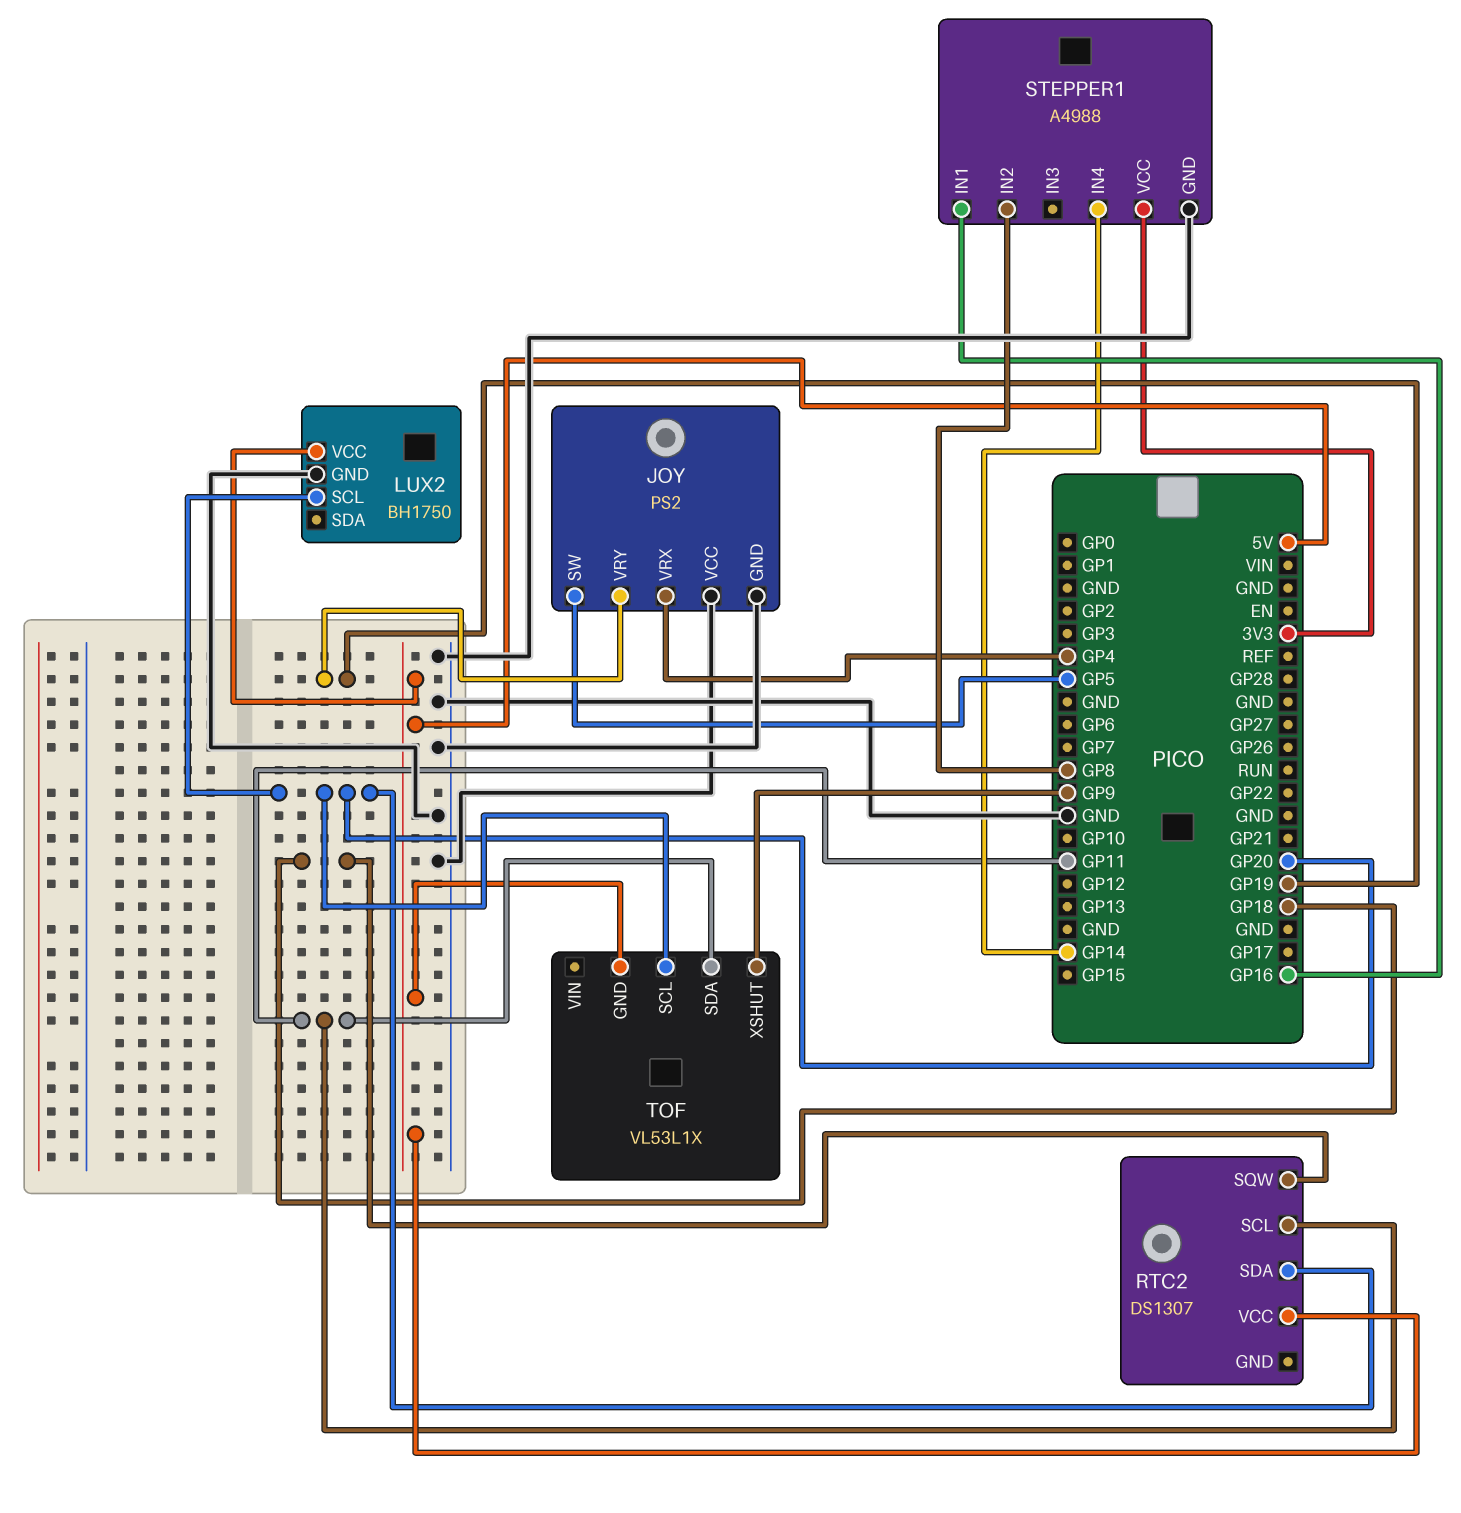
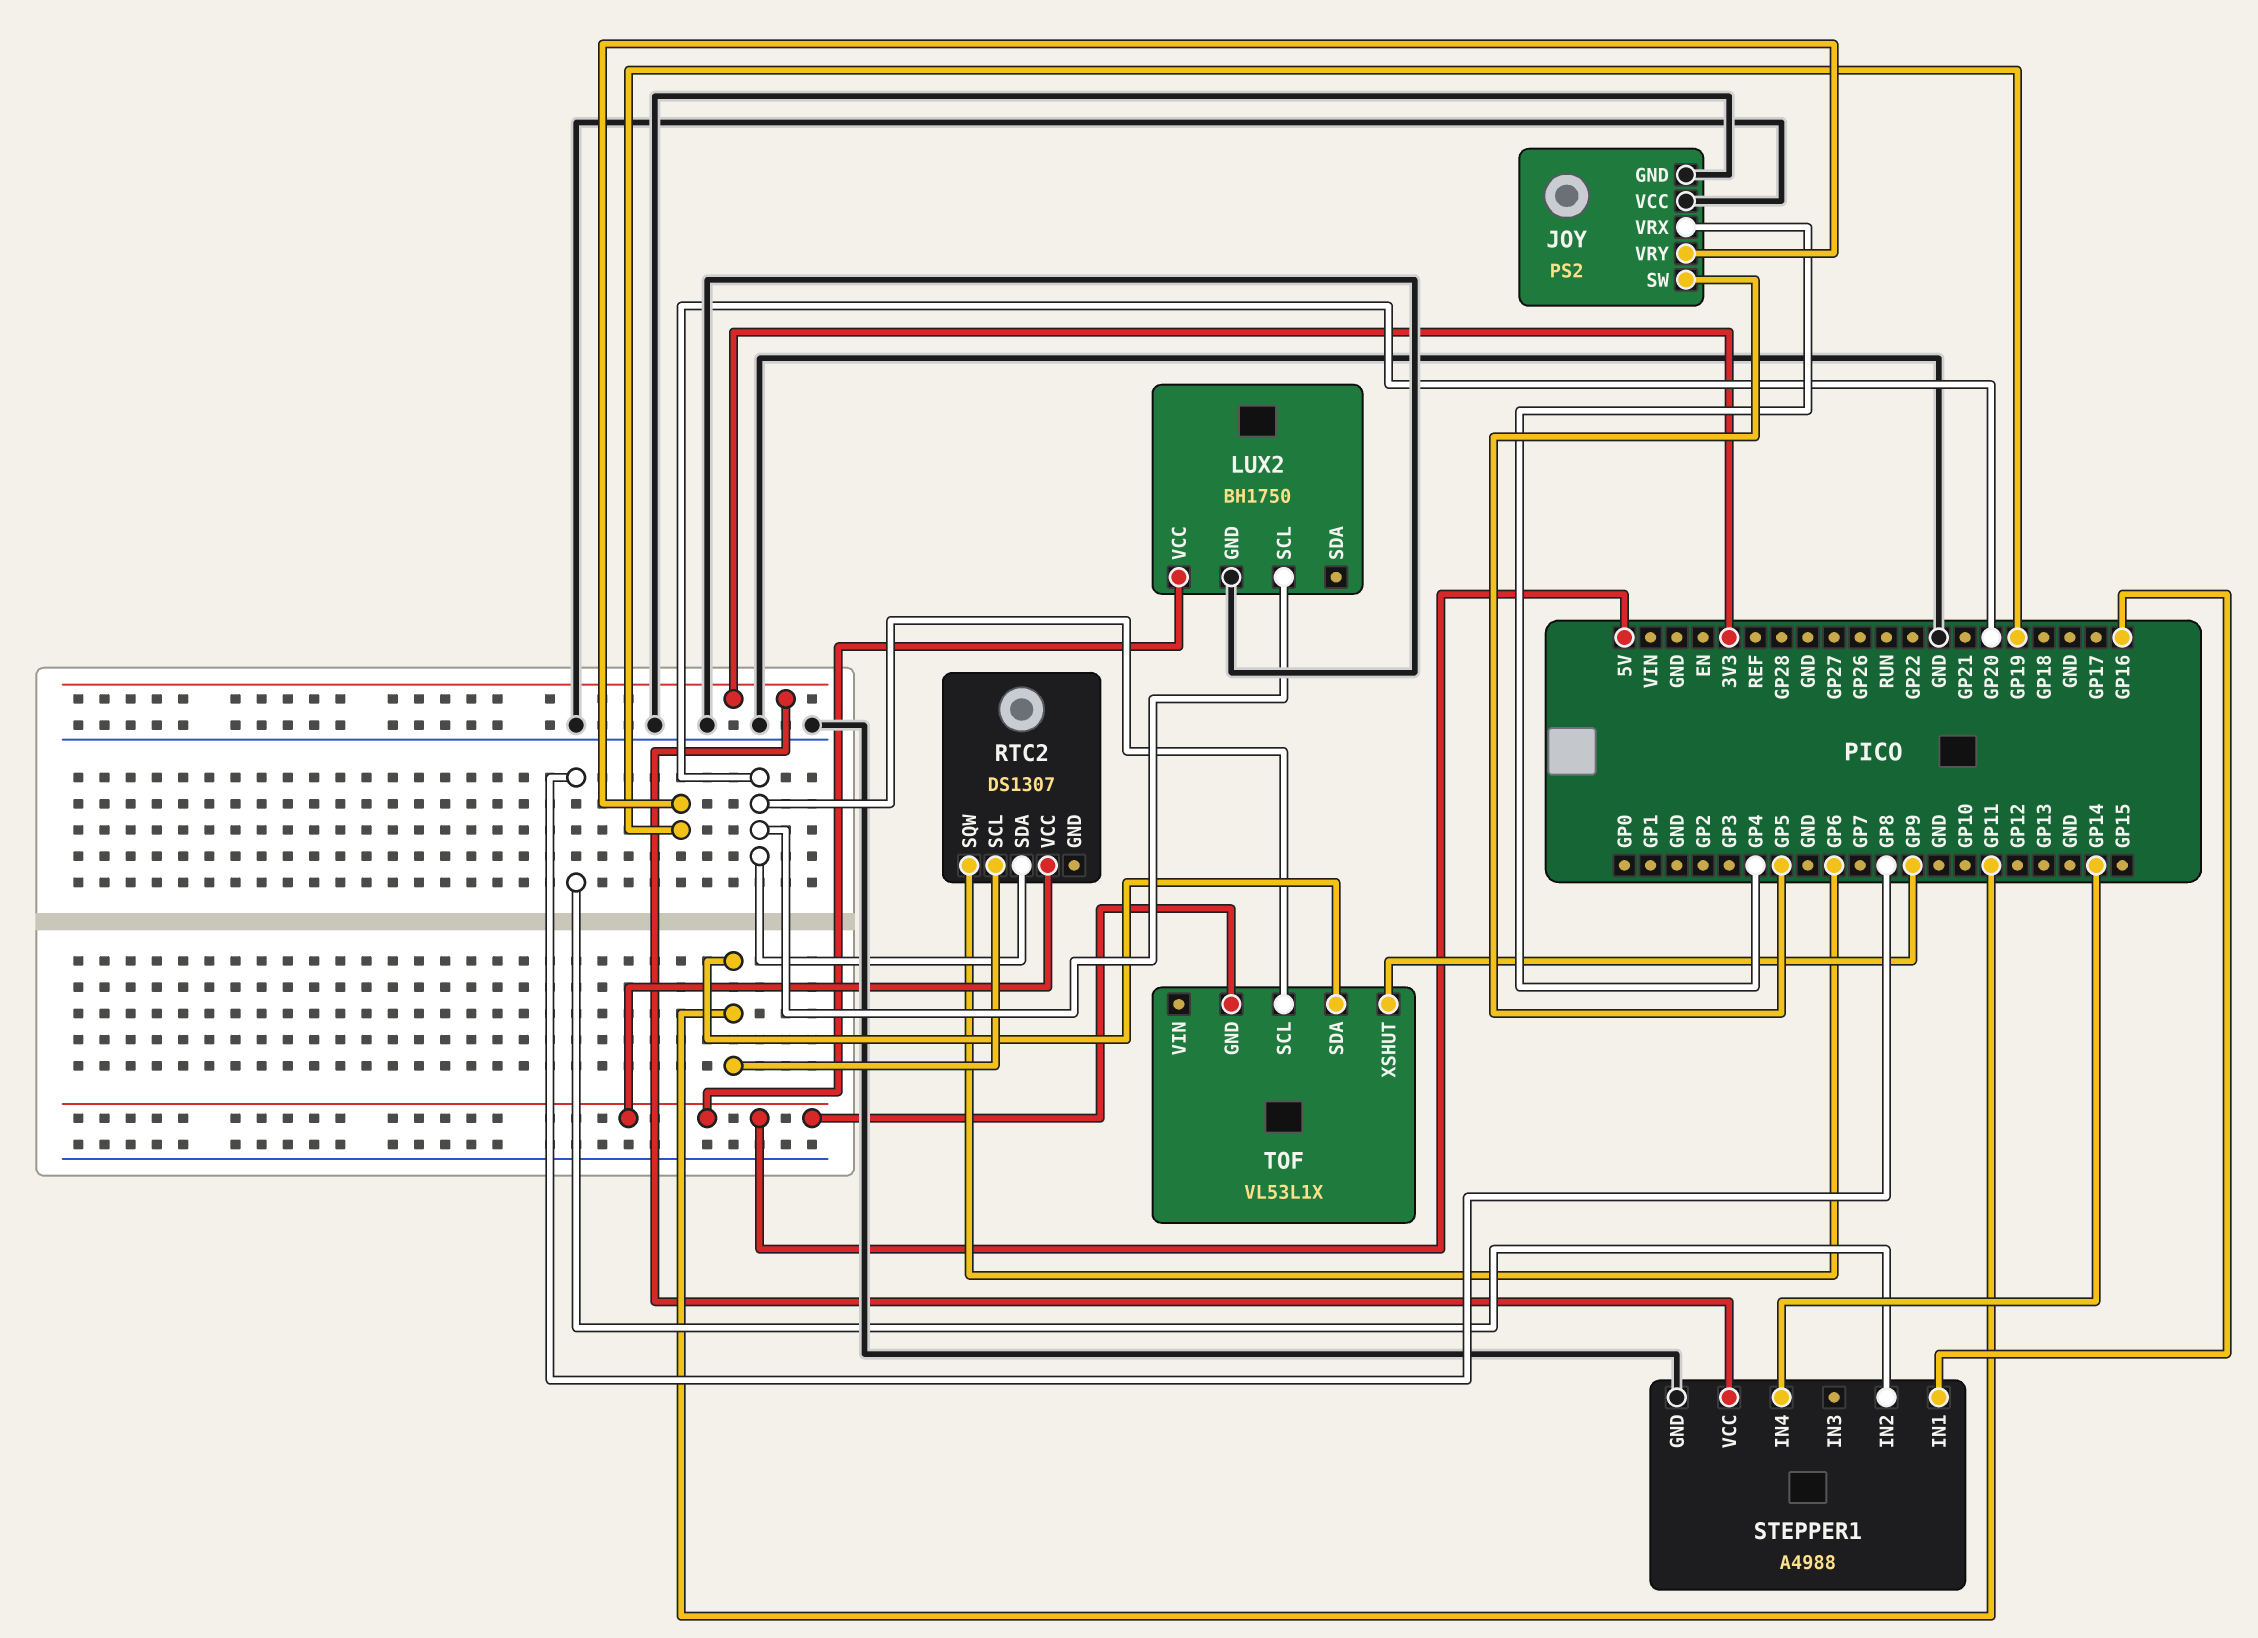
RTC2 pin SQW: GP18 -> GP6

